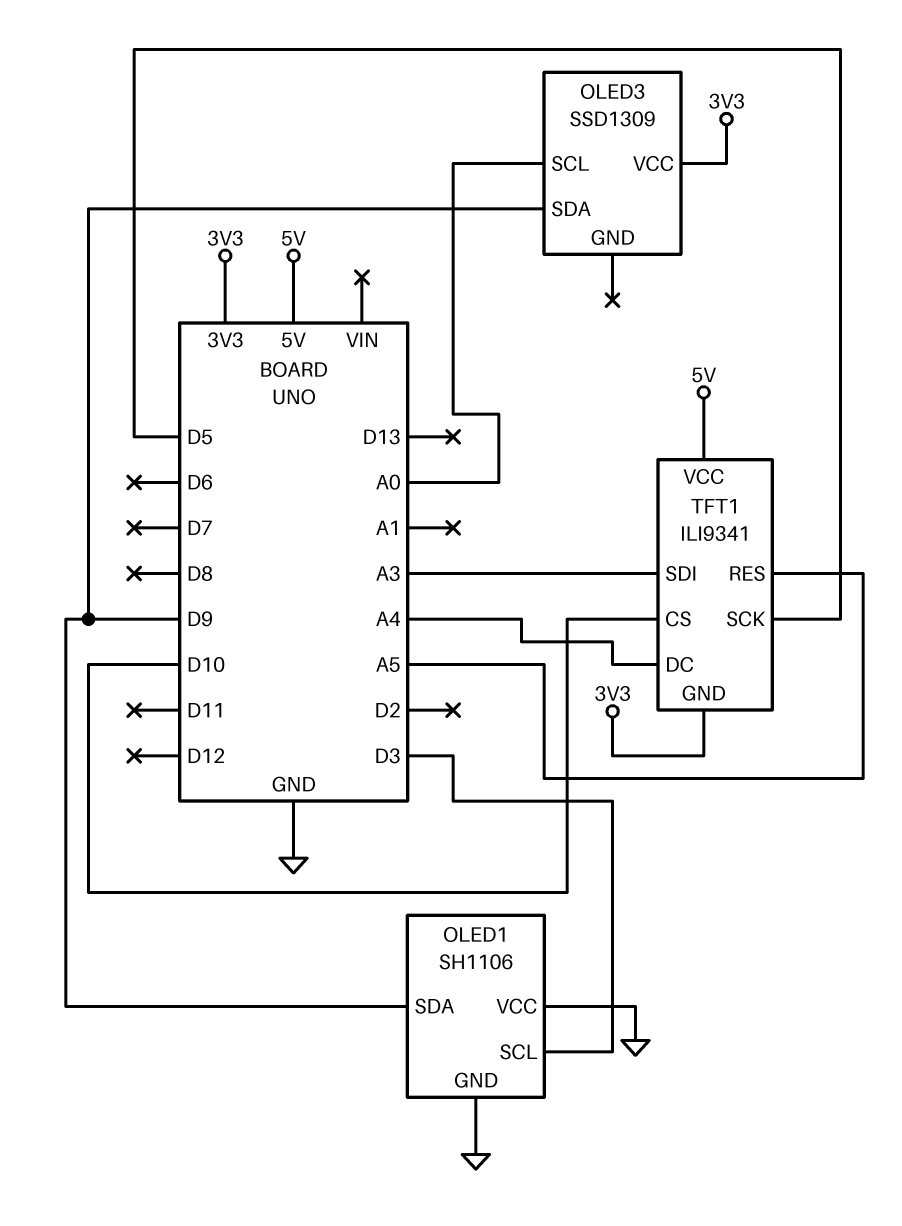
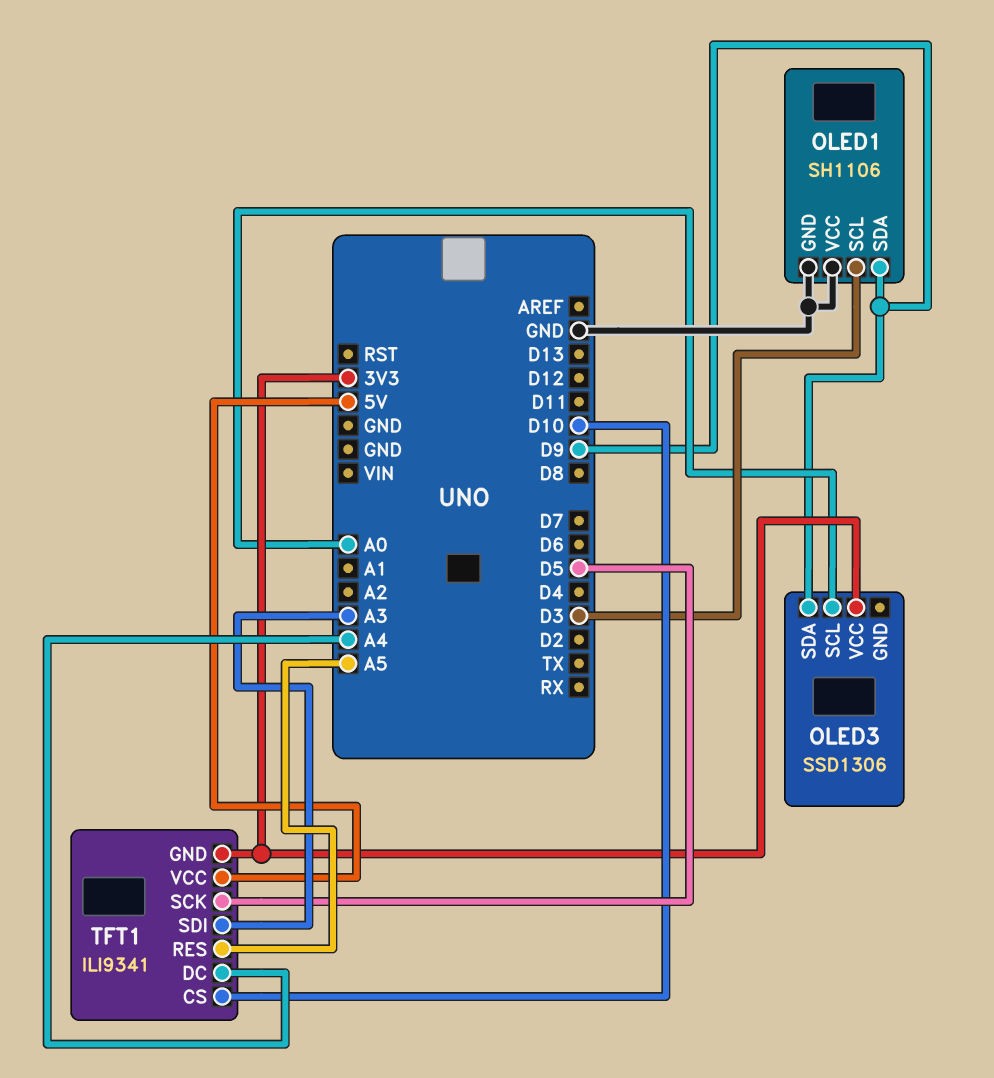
OLED3: SSD1309 -> SSD1306

